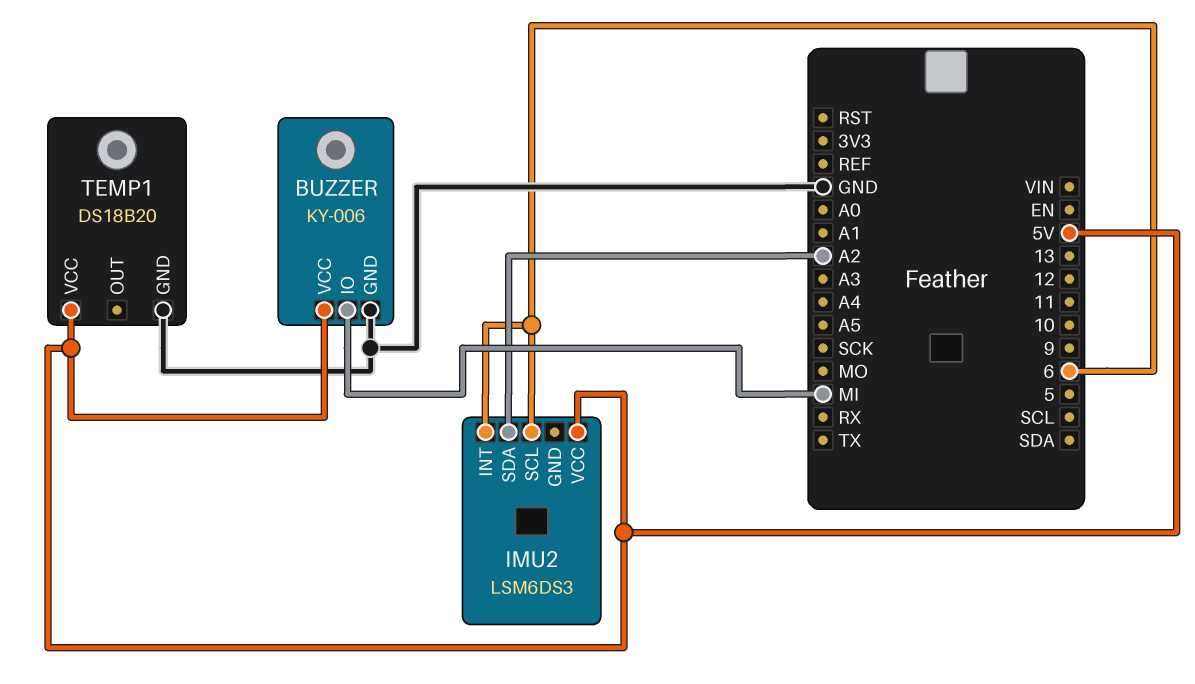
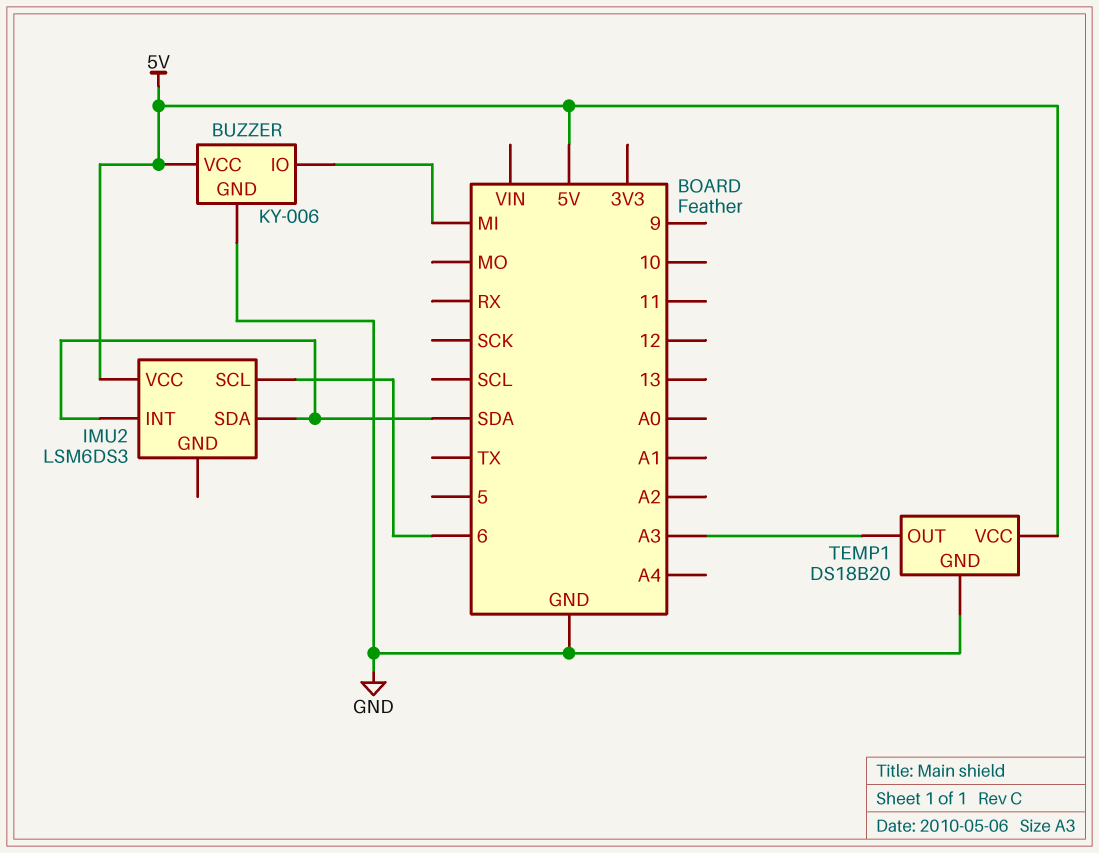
IMU2 pin INT: 6 -> SDA
IMU2 pin SDA: A2 -> SDA
TEMP1 pin OUT: none -> A3

